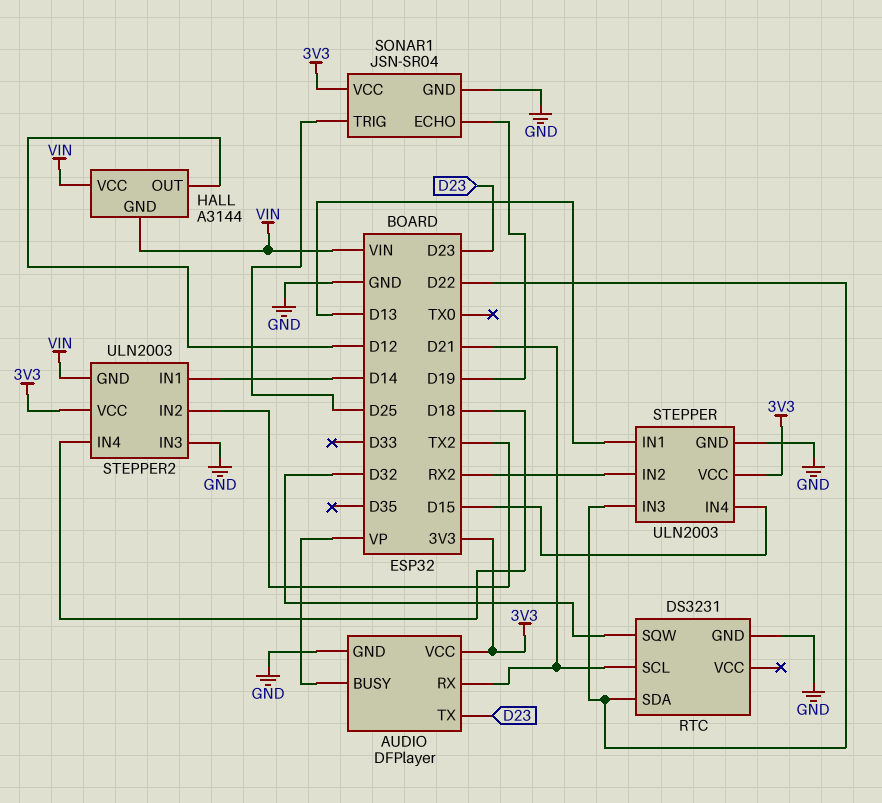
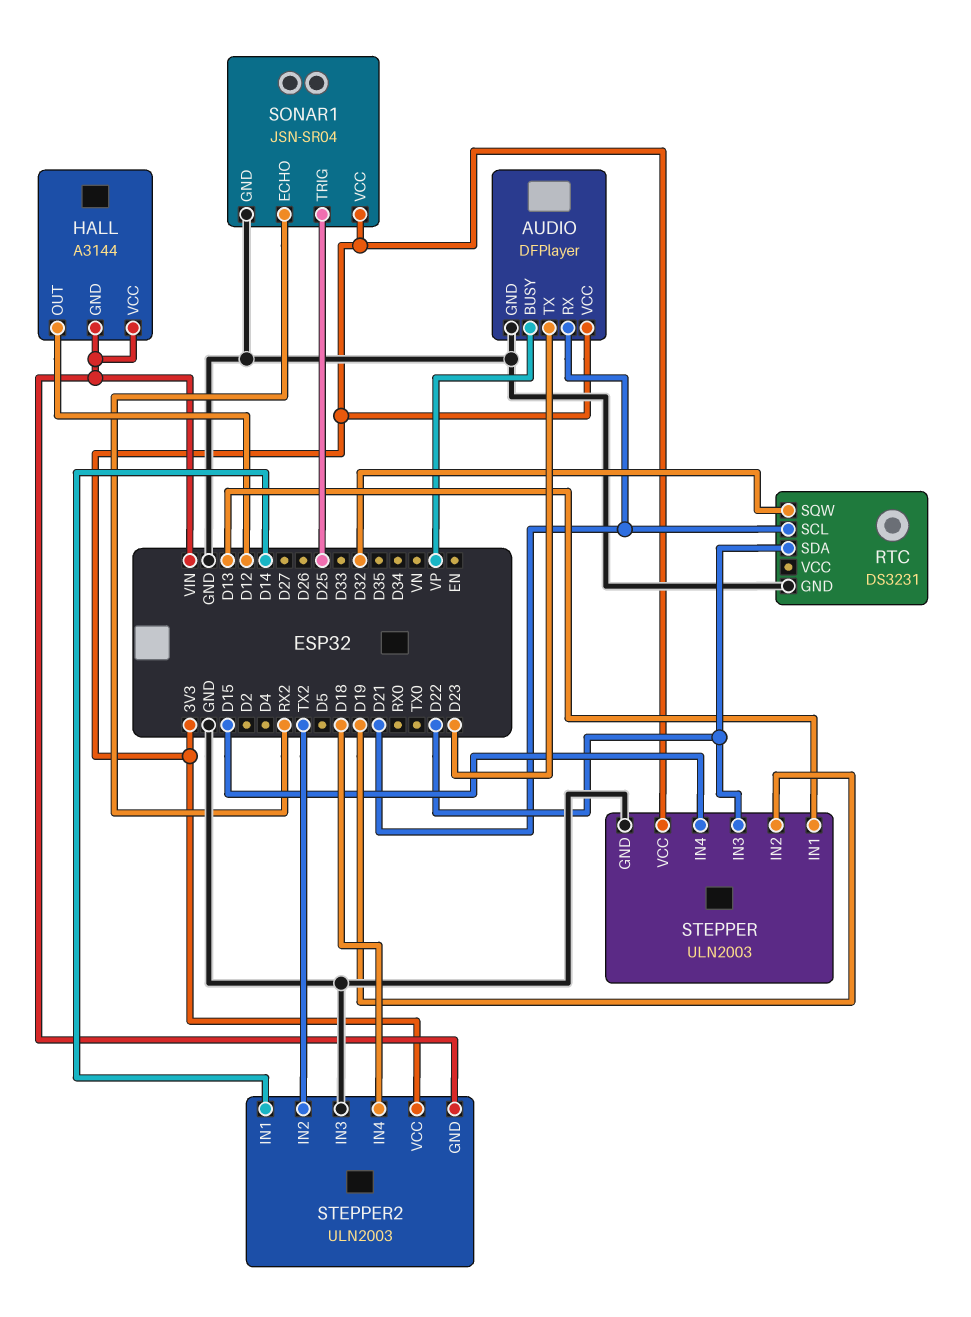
SONAR1 pin ECHO: D19 -> RX2
STEPPER pin IN2: RX2 -> D19

